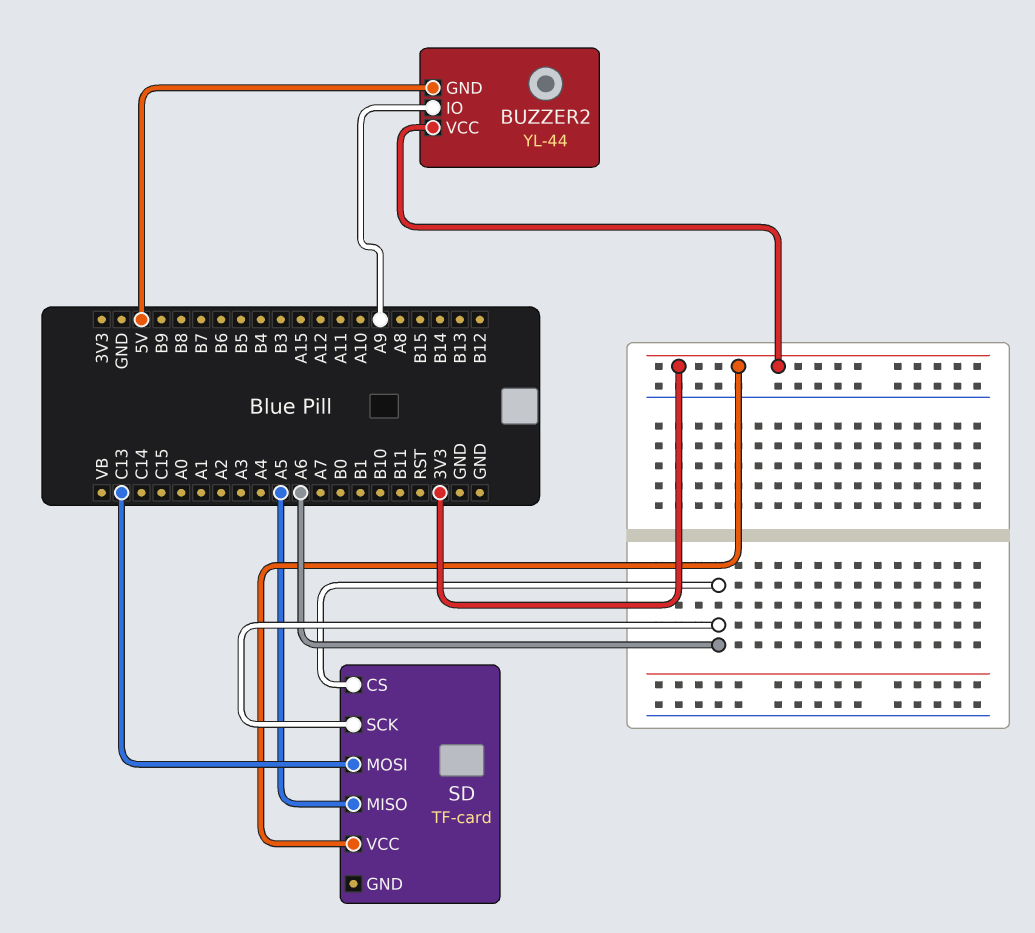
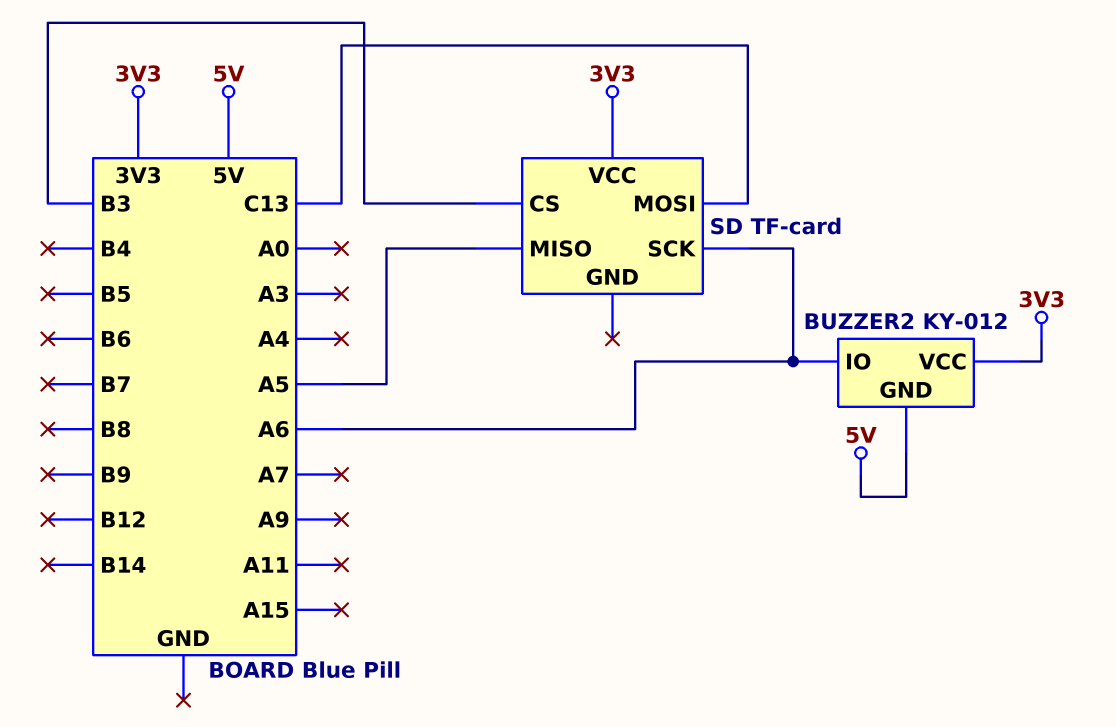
BUZZER2: YL-44 -> KY-012
BUZZER2 pin IO: A9 -> A6
SD pin CS: A6 -> B3

